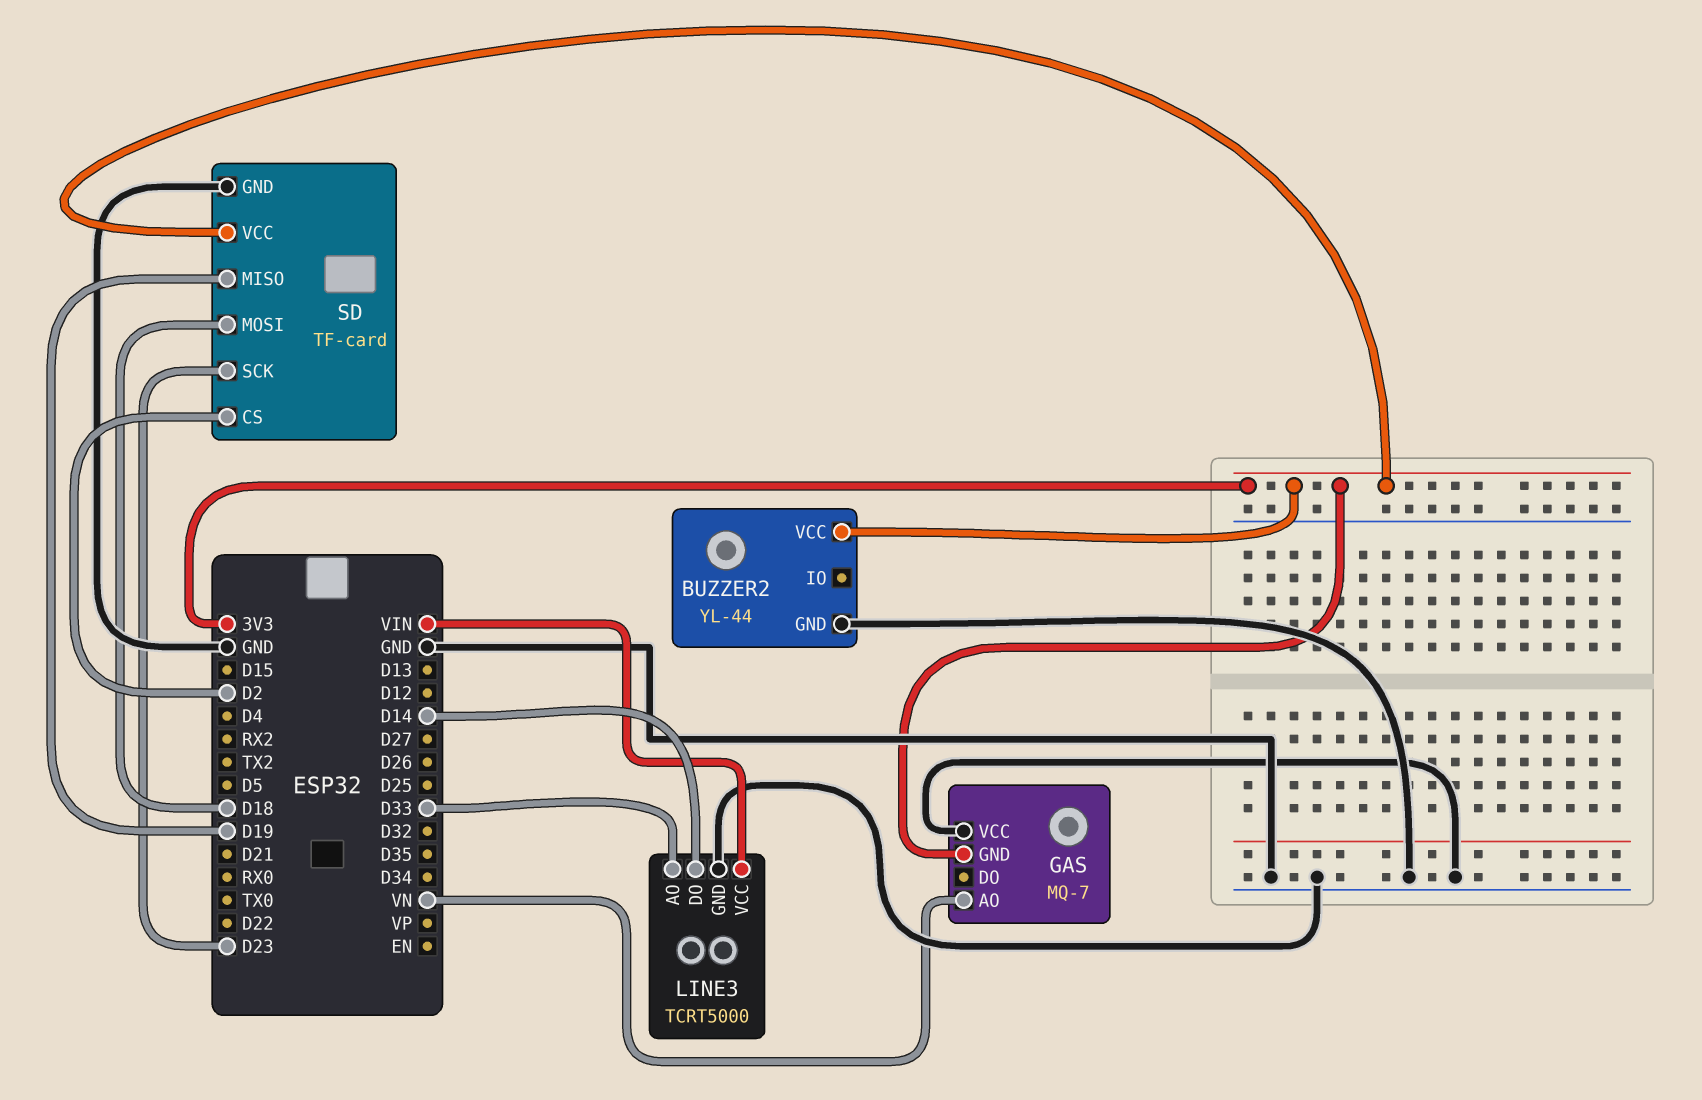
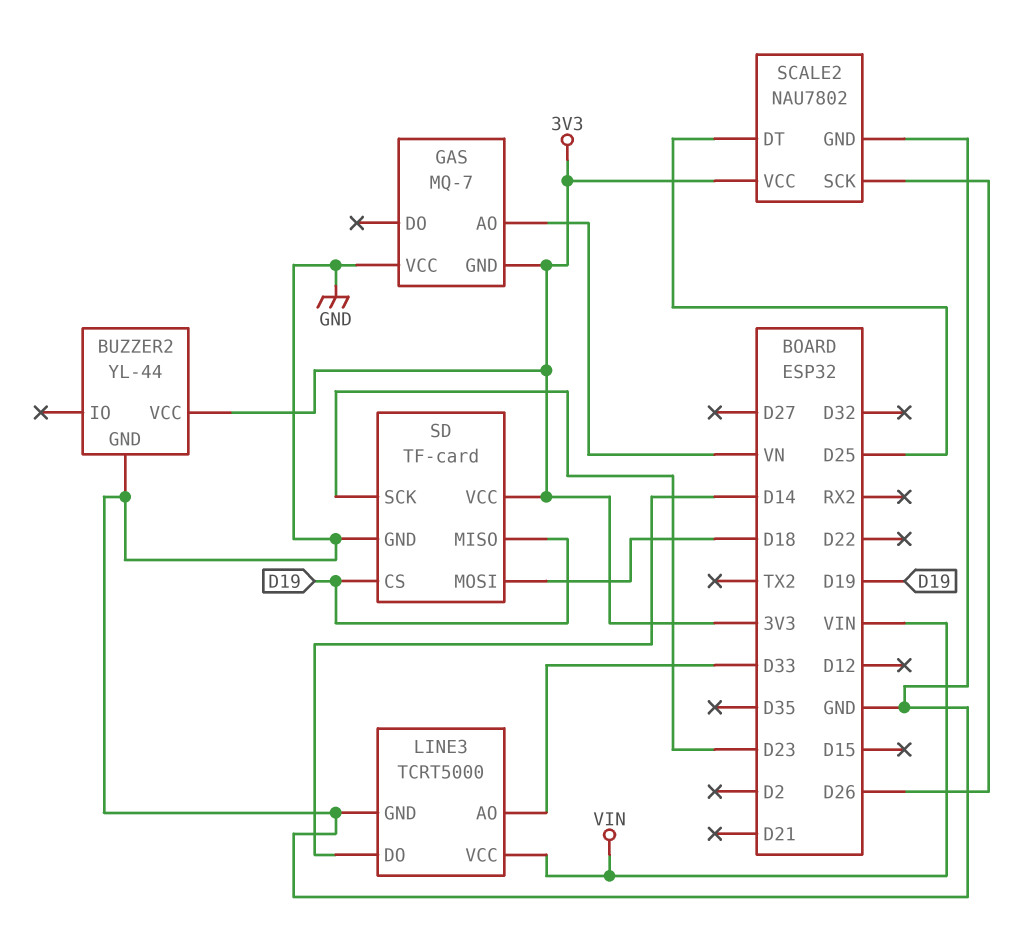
SCALE2: none -> NAU7802
SCALE2 pin DT: none -> D25
SCALE2 pin GND: none -> GND
SCALE2 pin SCK: none -> D26
SCALE2 pin VCC: none -> 3V3
SD pin CS: D2 -> D19

